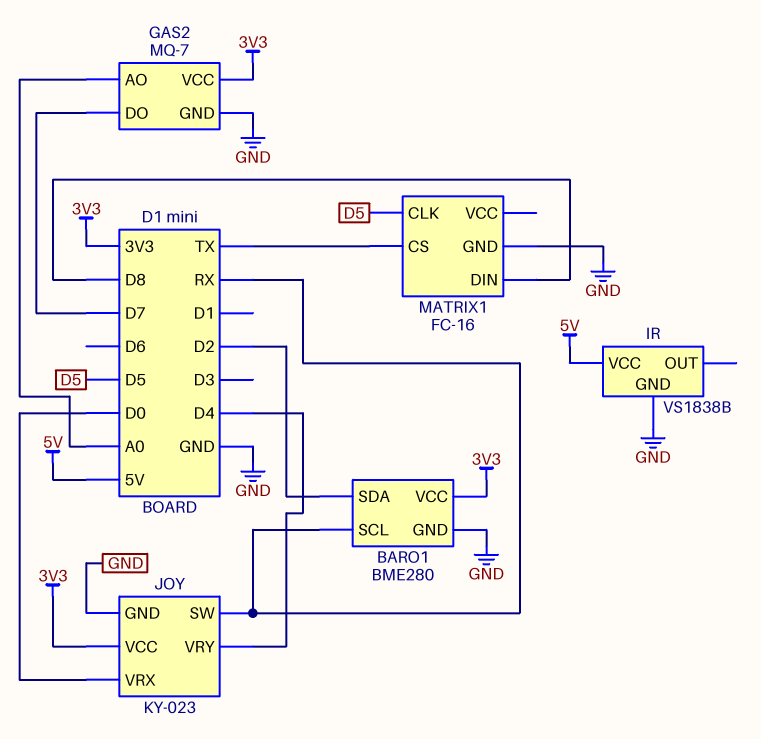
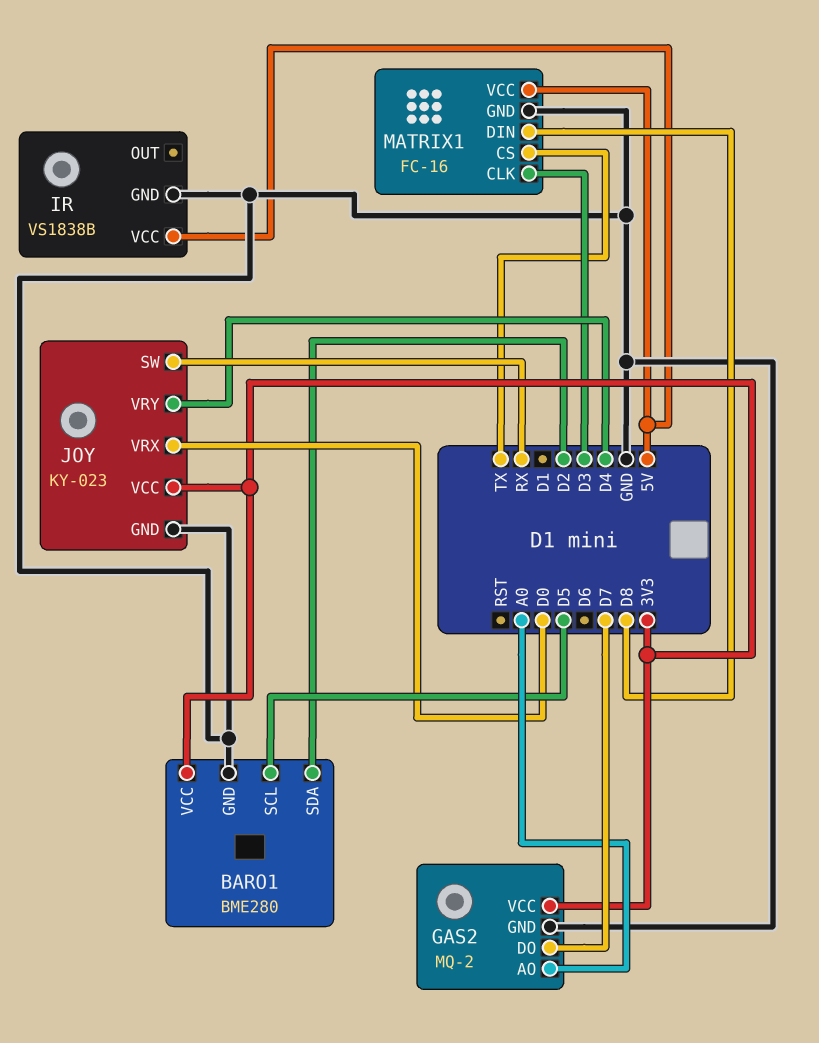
BARO1 pin SCL: RX -> D5
GAS2: MQ-7 -> MQ-2
MATRIX1 pin CLK: D5 -> D3
MATRIX1 pin VCC: none -> 5V

